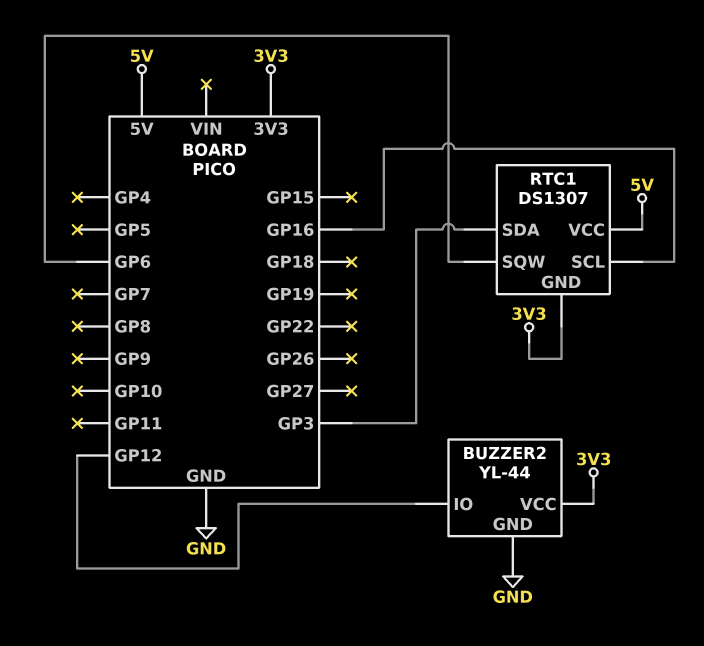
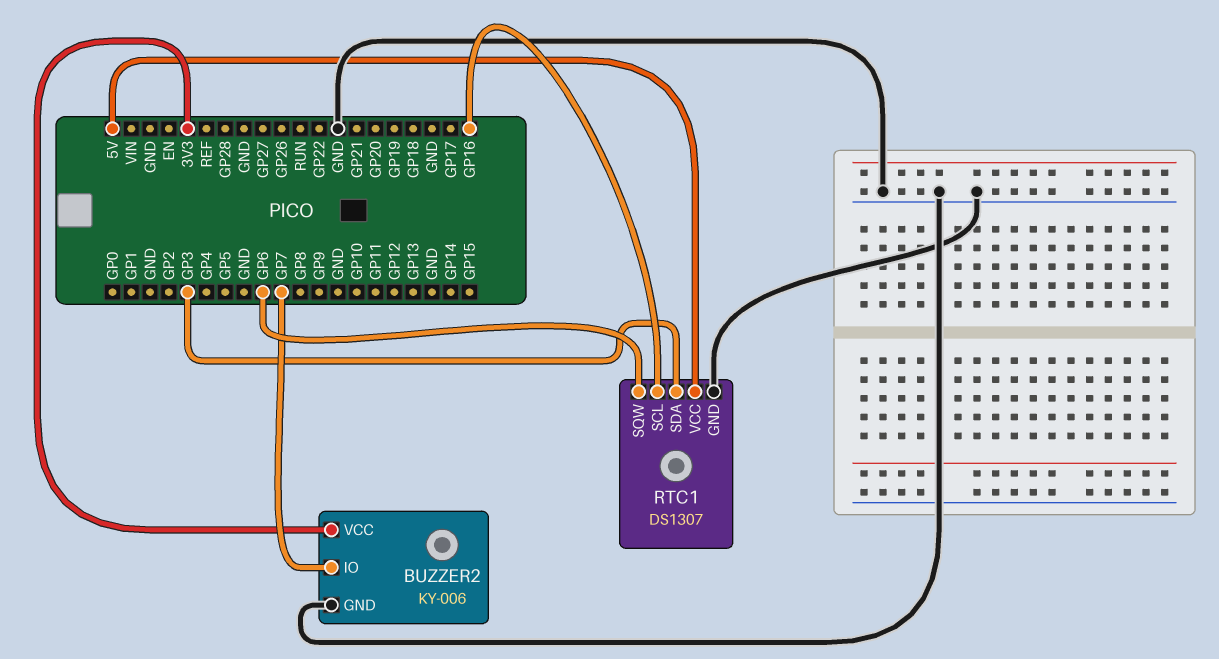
BUZZER2: YL-44 -> KY-006
BUZZER2 pin IO: GP12 -> GP7
RTC1 pin GND: 3V3 -> GND

